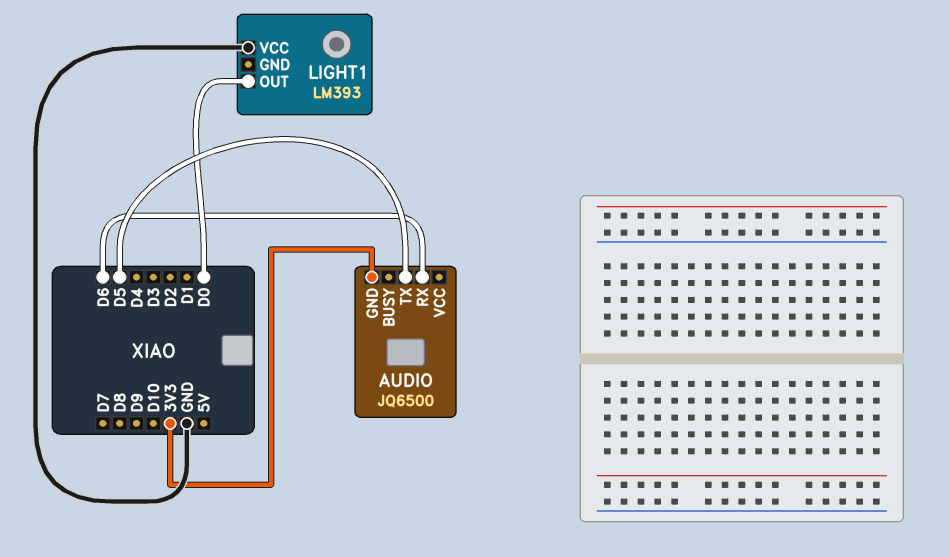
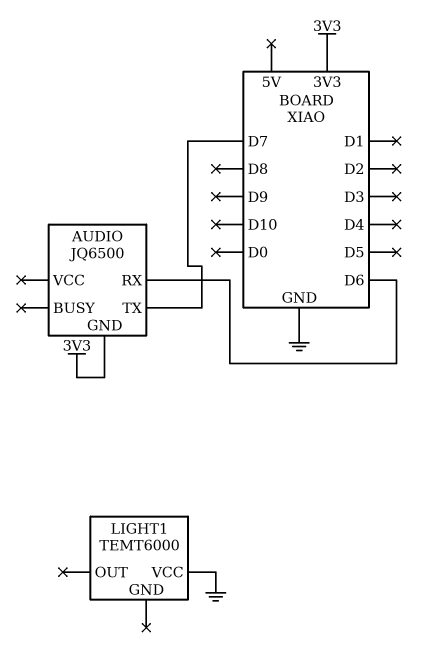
AUDIO pin TX: D5 -> D7
LIGHT1: LM393 -> TEMT6000
LIGHT1 pin OUT: D0 -> none

